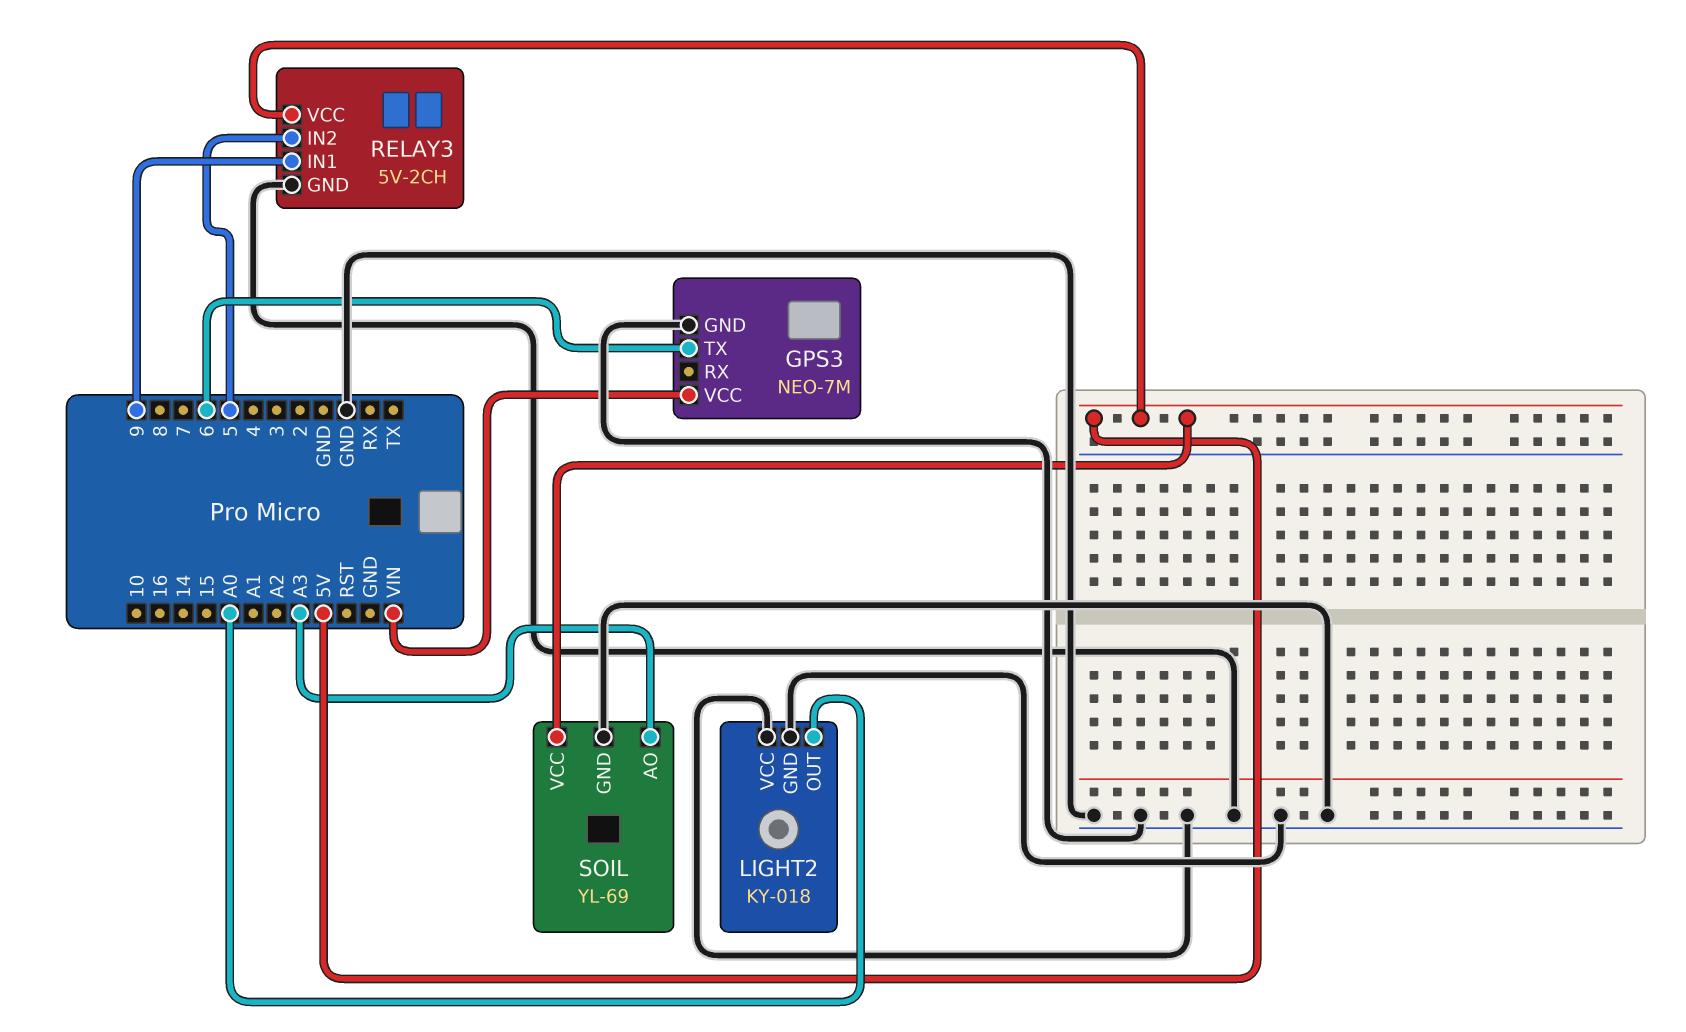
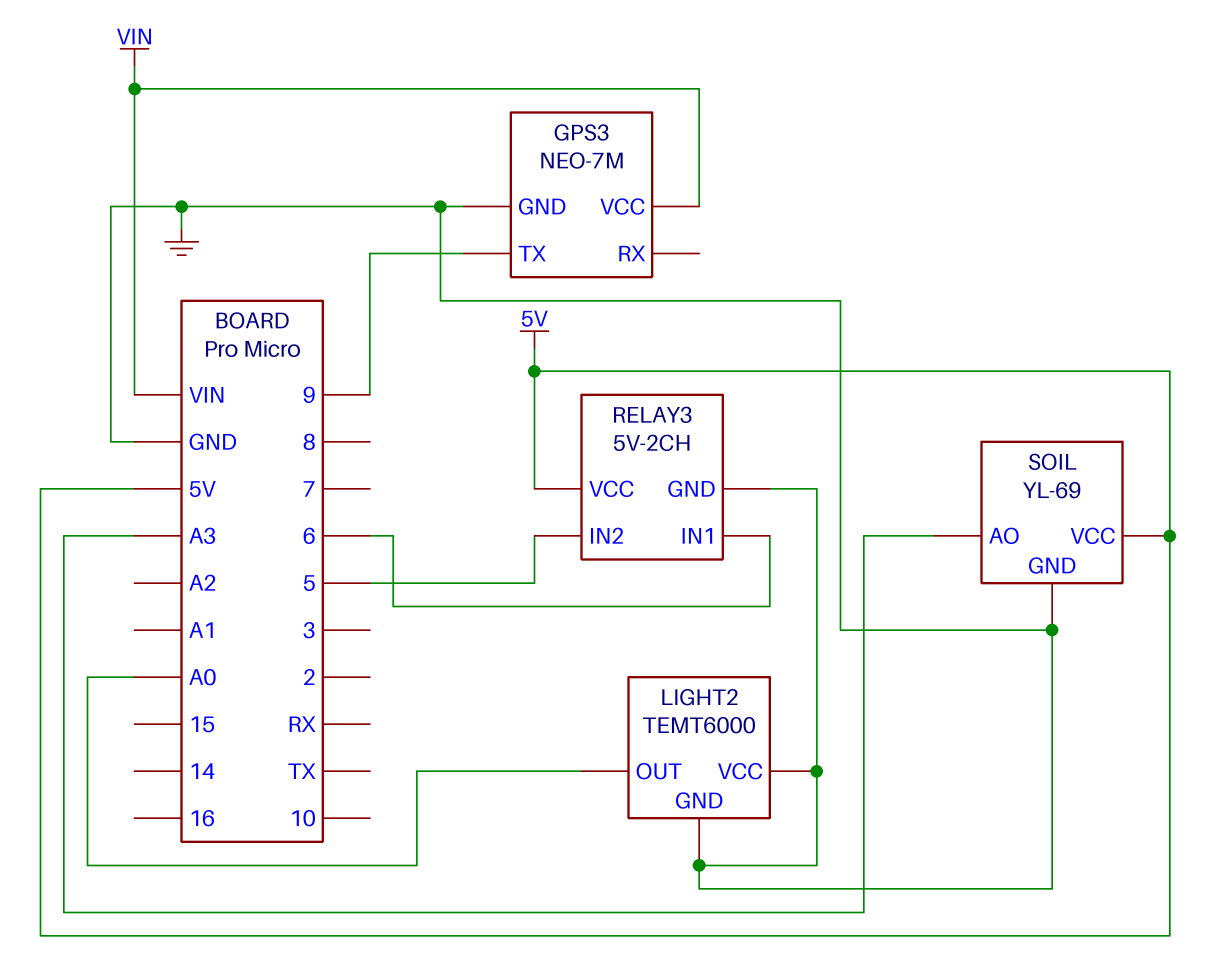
GPS3 pin TX: 6 -> 9
LIGHT2: KY-018 -> TEMT6000
RELAY3 pin IN1: 9 -> 6

